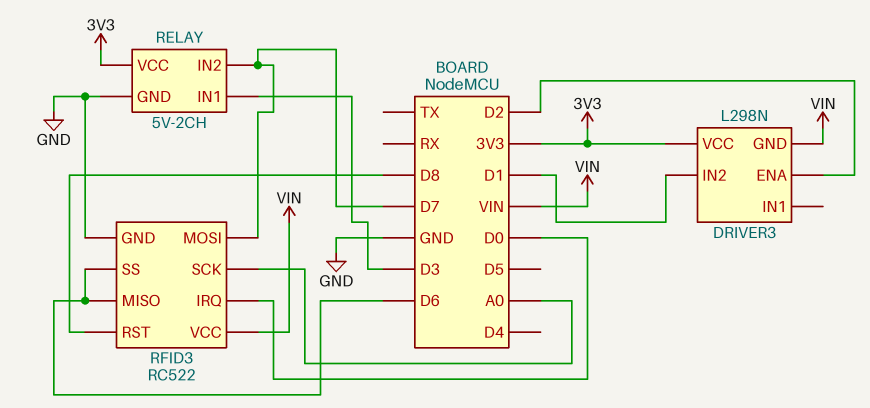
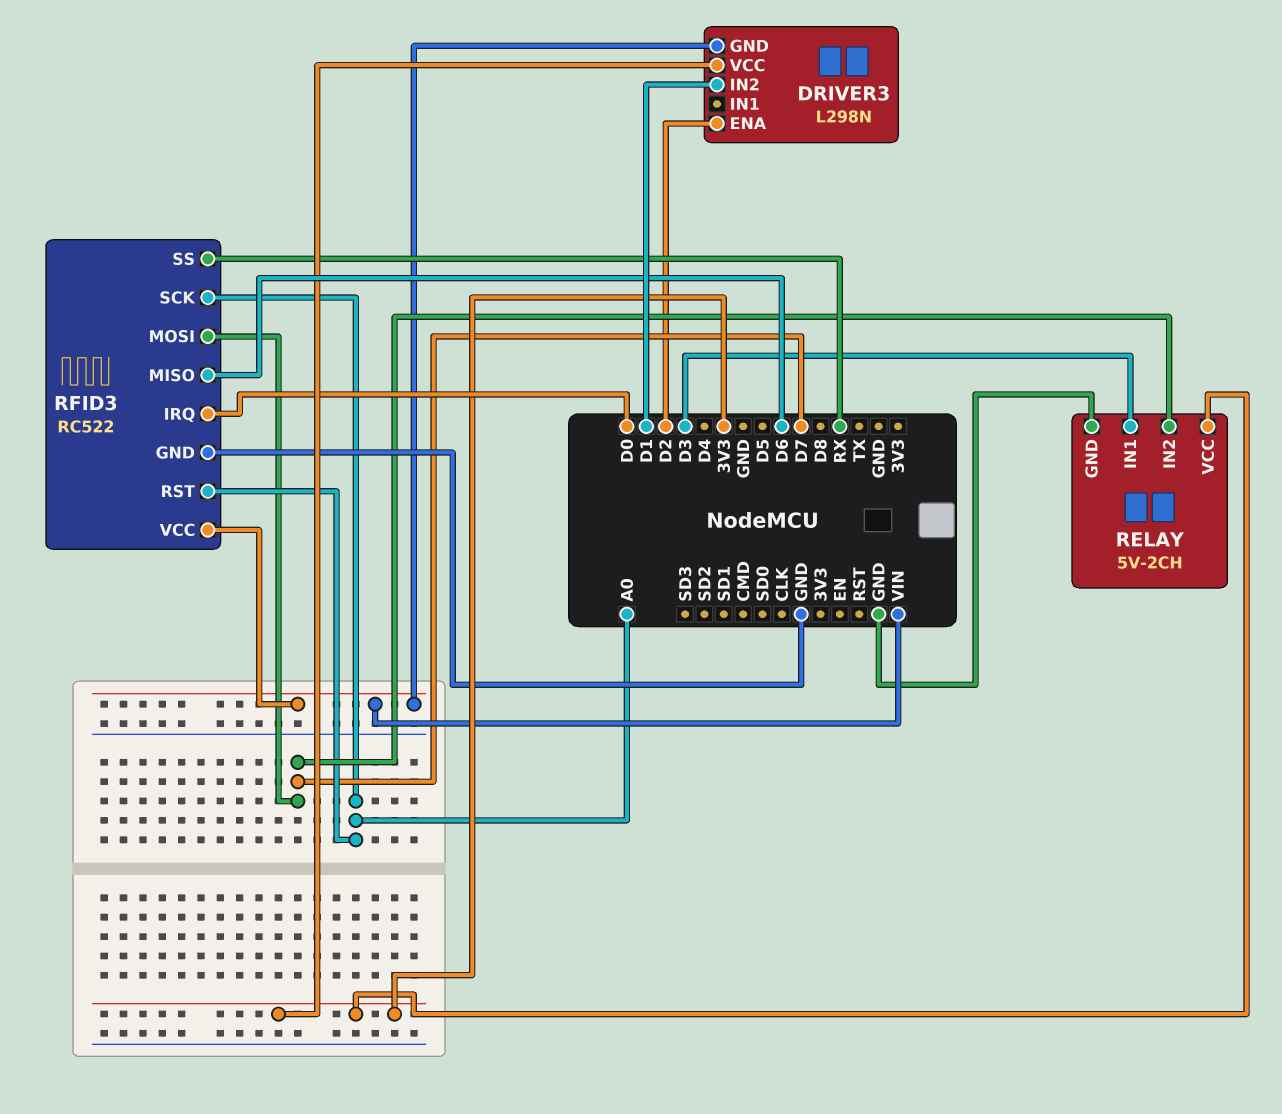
RFID3 pin RST: D8 -> A0
RFID3 pin SS: D6 -> RX

